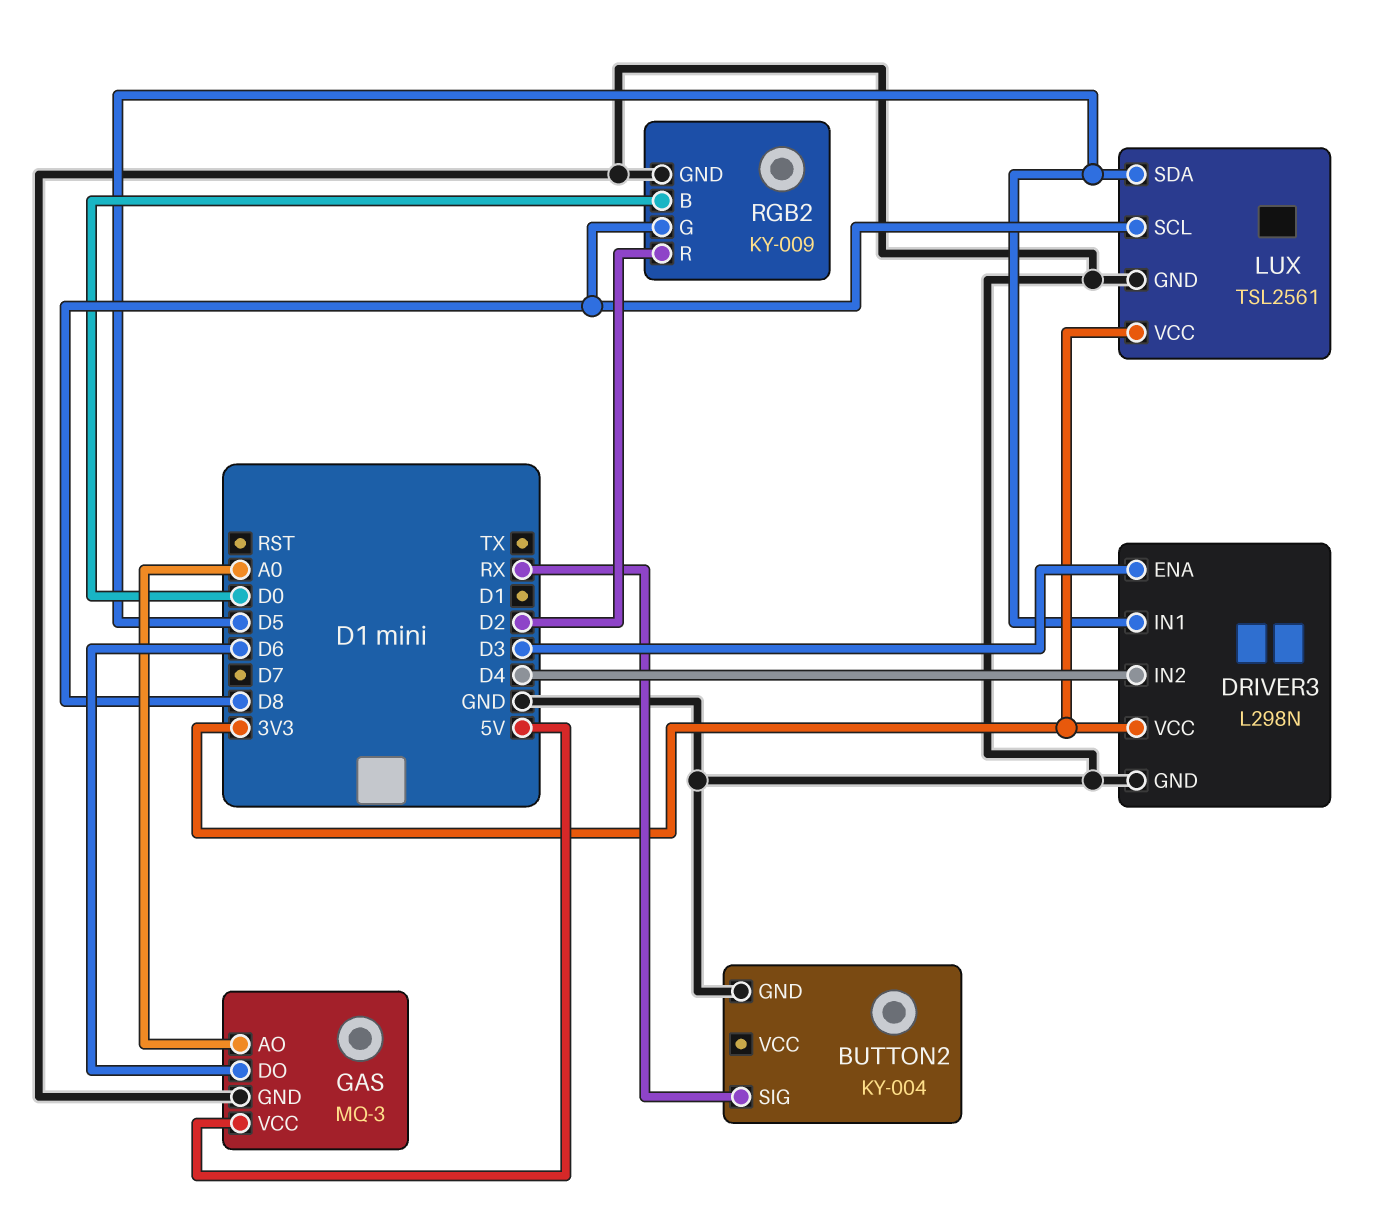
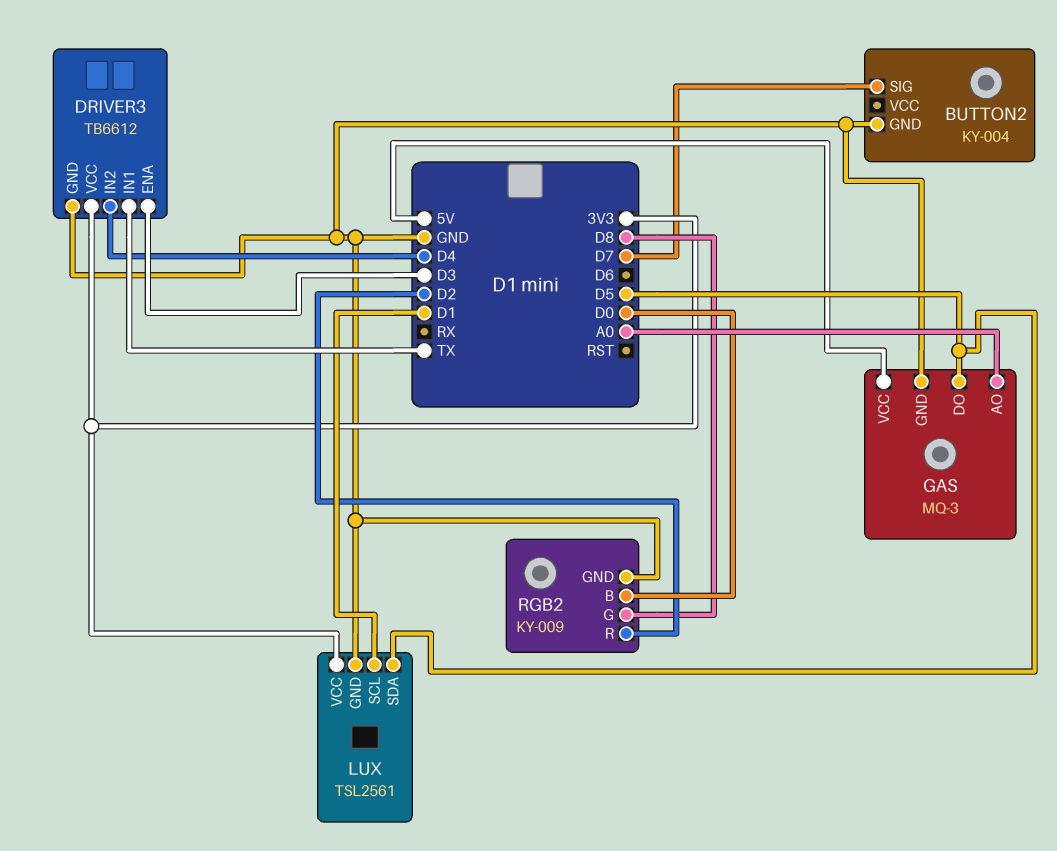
BUTTON2 pin SIG: RX -> D7
DRIVER3: L298N -> TB6612
DRIVER3 pin IN1: D5 -> TX
GAS pin DO: D6 -> D5
LUX pin SCL: D8 -> D1

